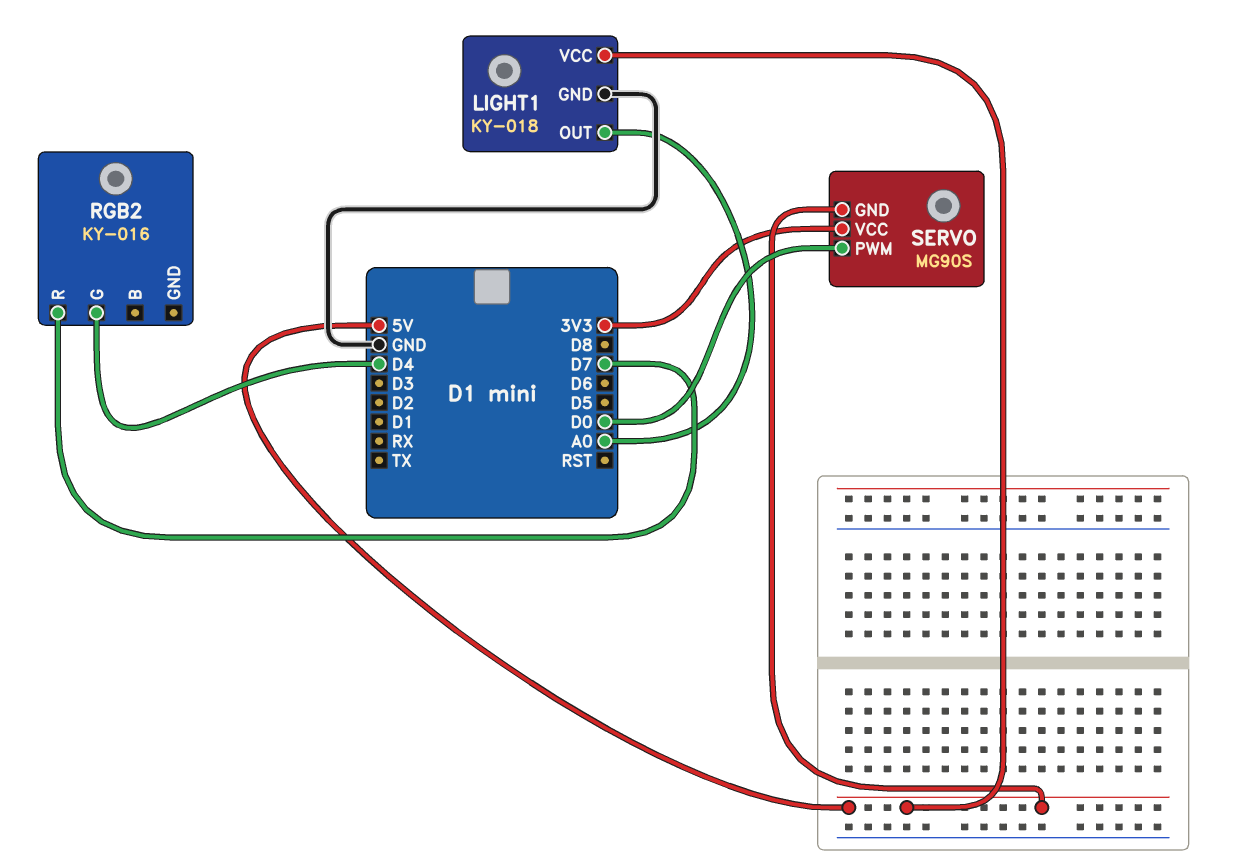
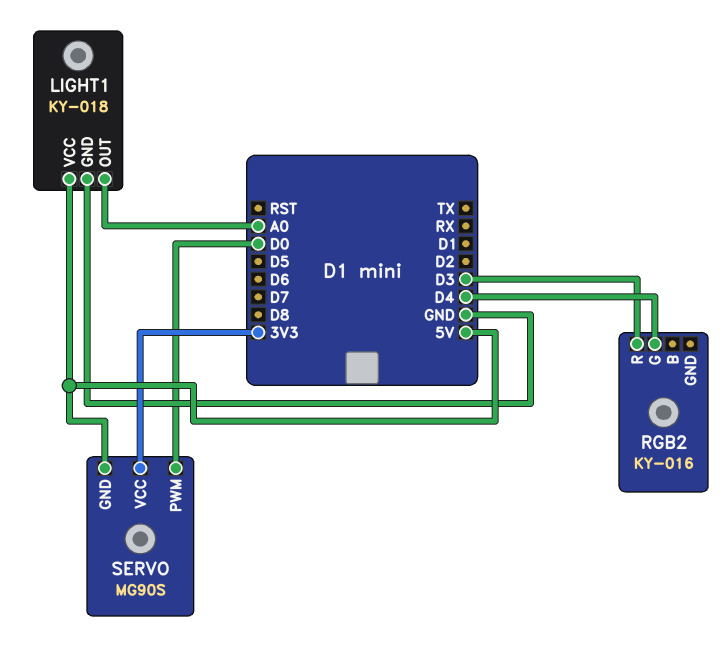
RGB2 pin R: D7 -> D3

